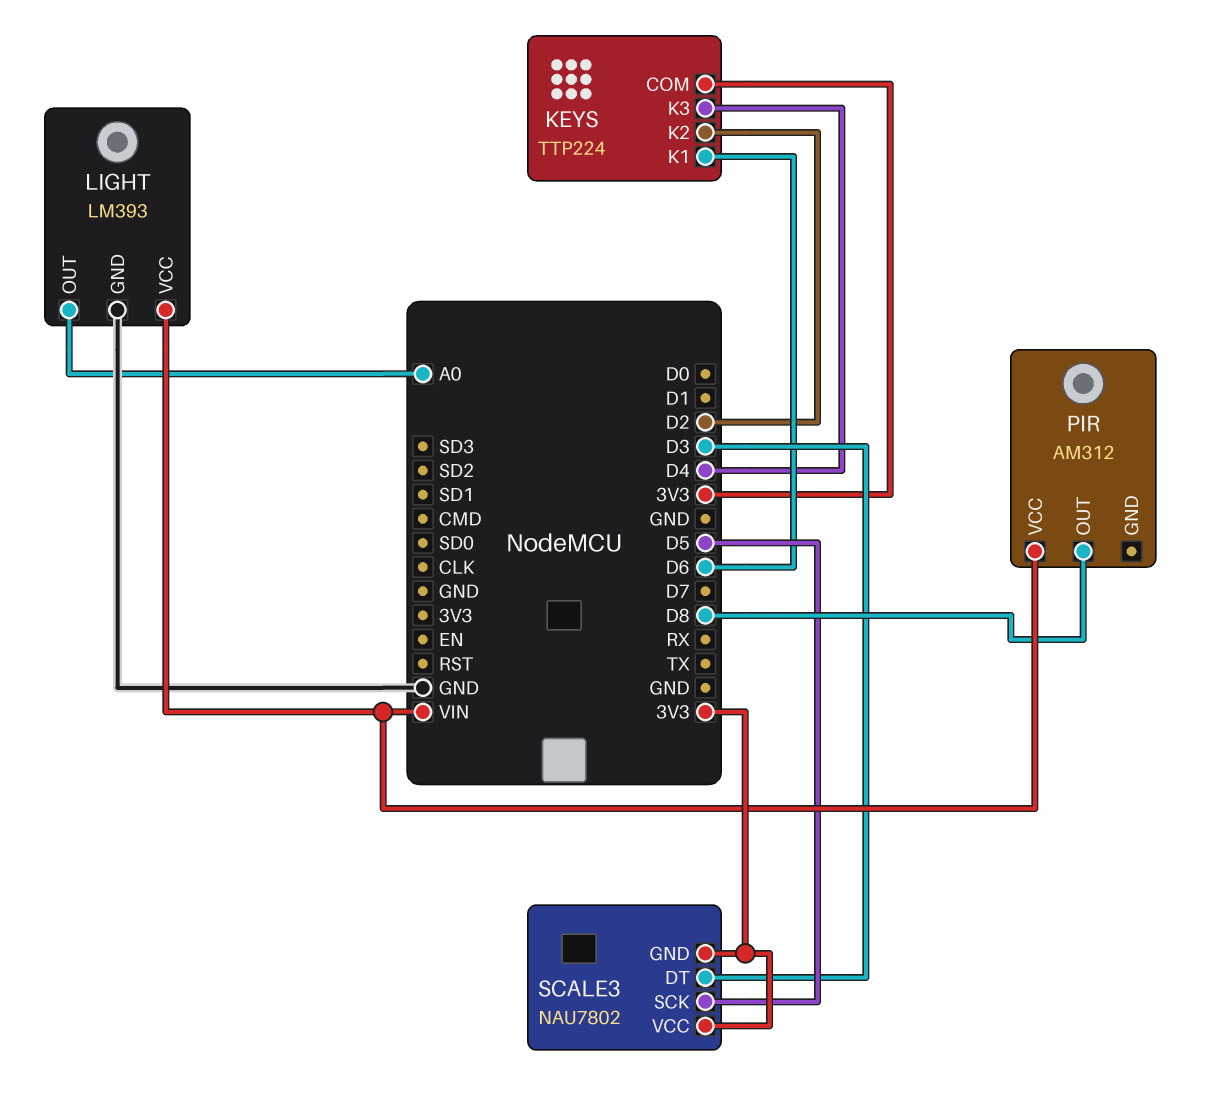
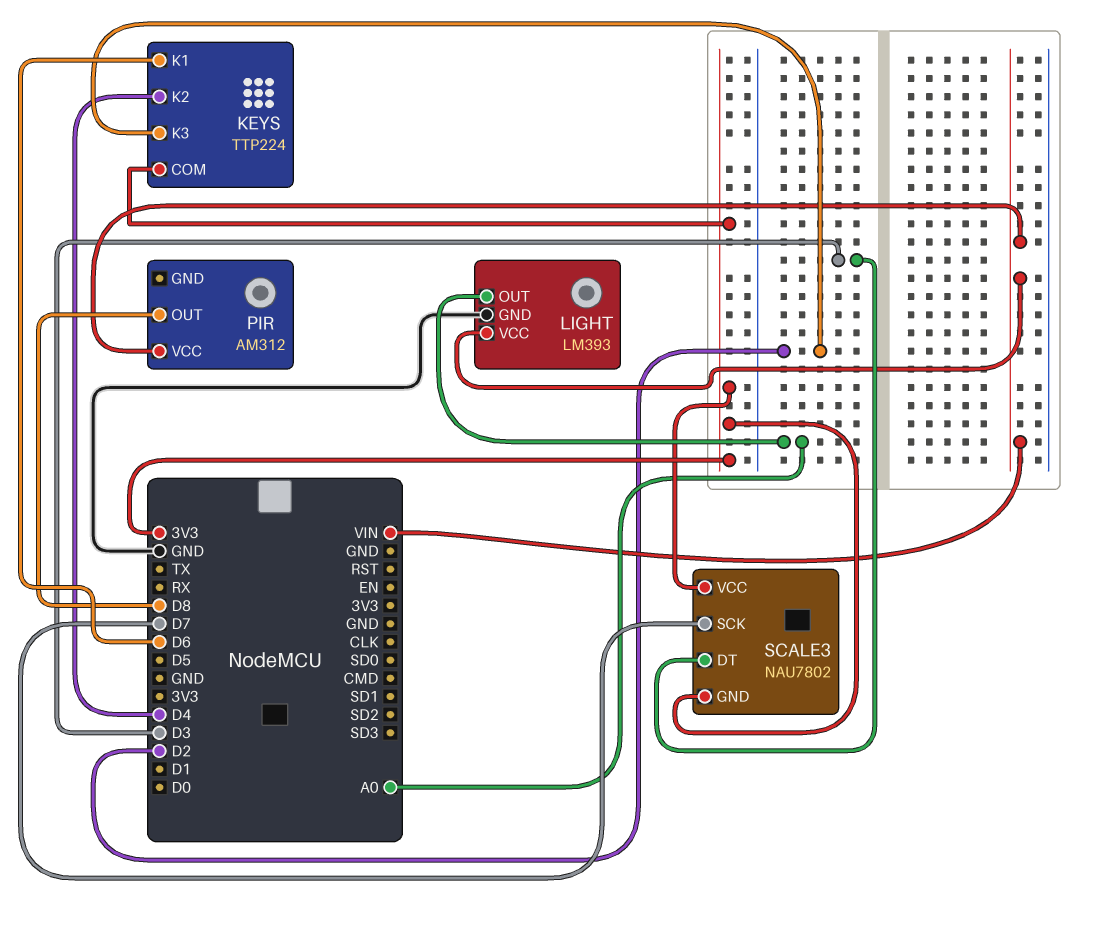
KEYS pin K2: D2 -> D4
KEYS pin K3: D4 -> D2
SCALE3 pin SCK: D5 -> D7

